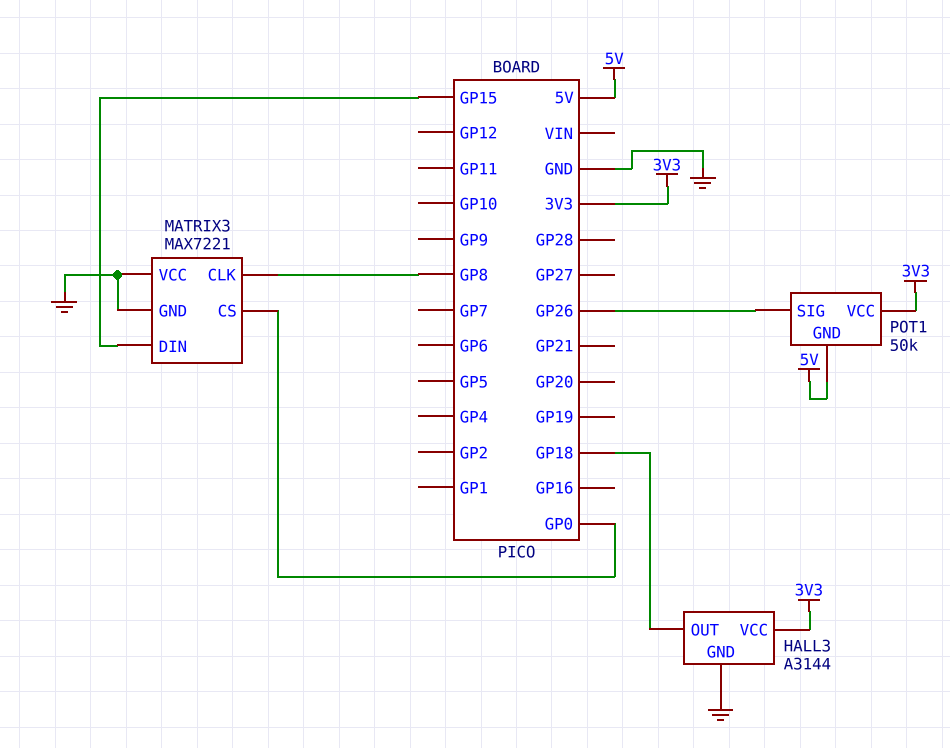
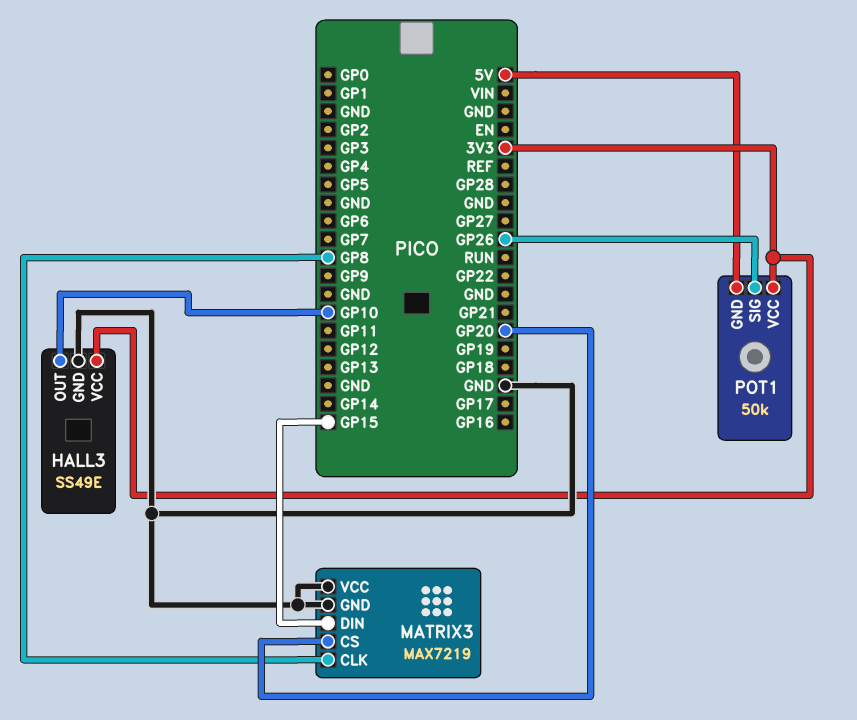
HALL3: A3144 -> SS49E
HALL3 pin OUT: GP18 -> GP10
MATRIX3: MAX7221 -> MAX7219
MATRIX3 pin CS: GP0 -> GP20

